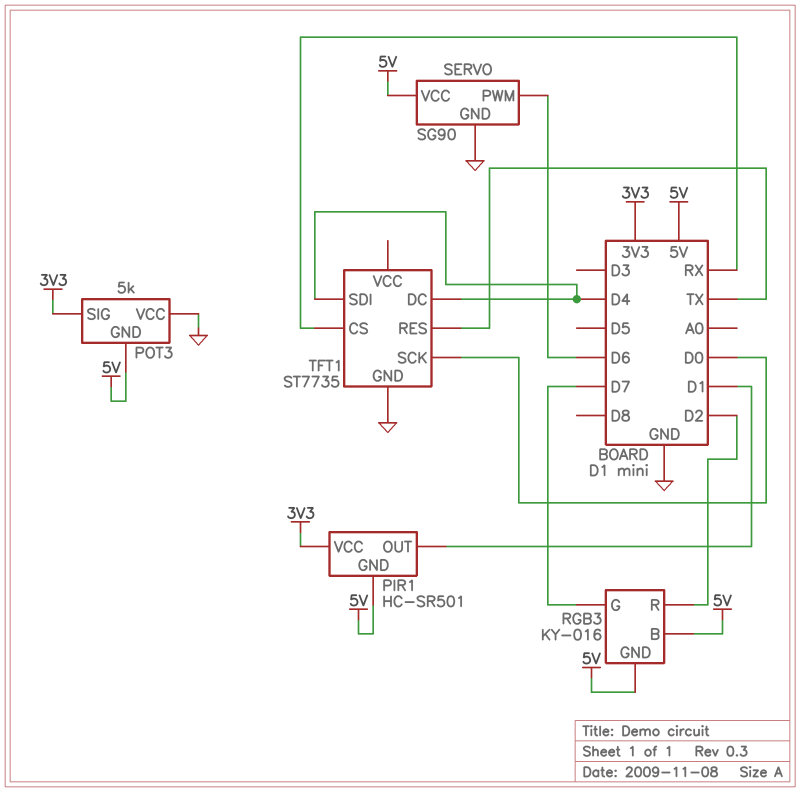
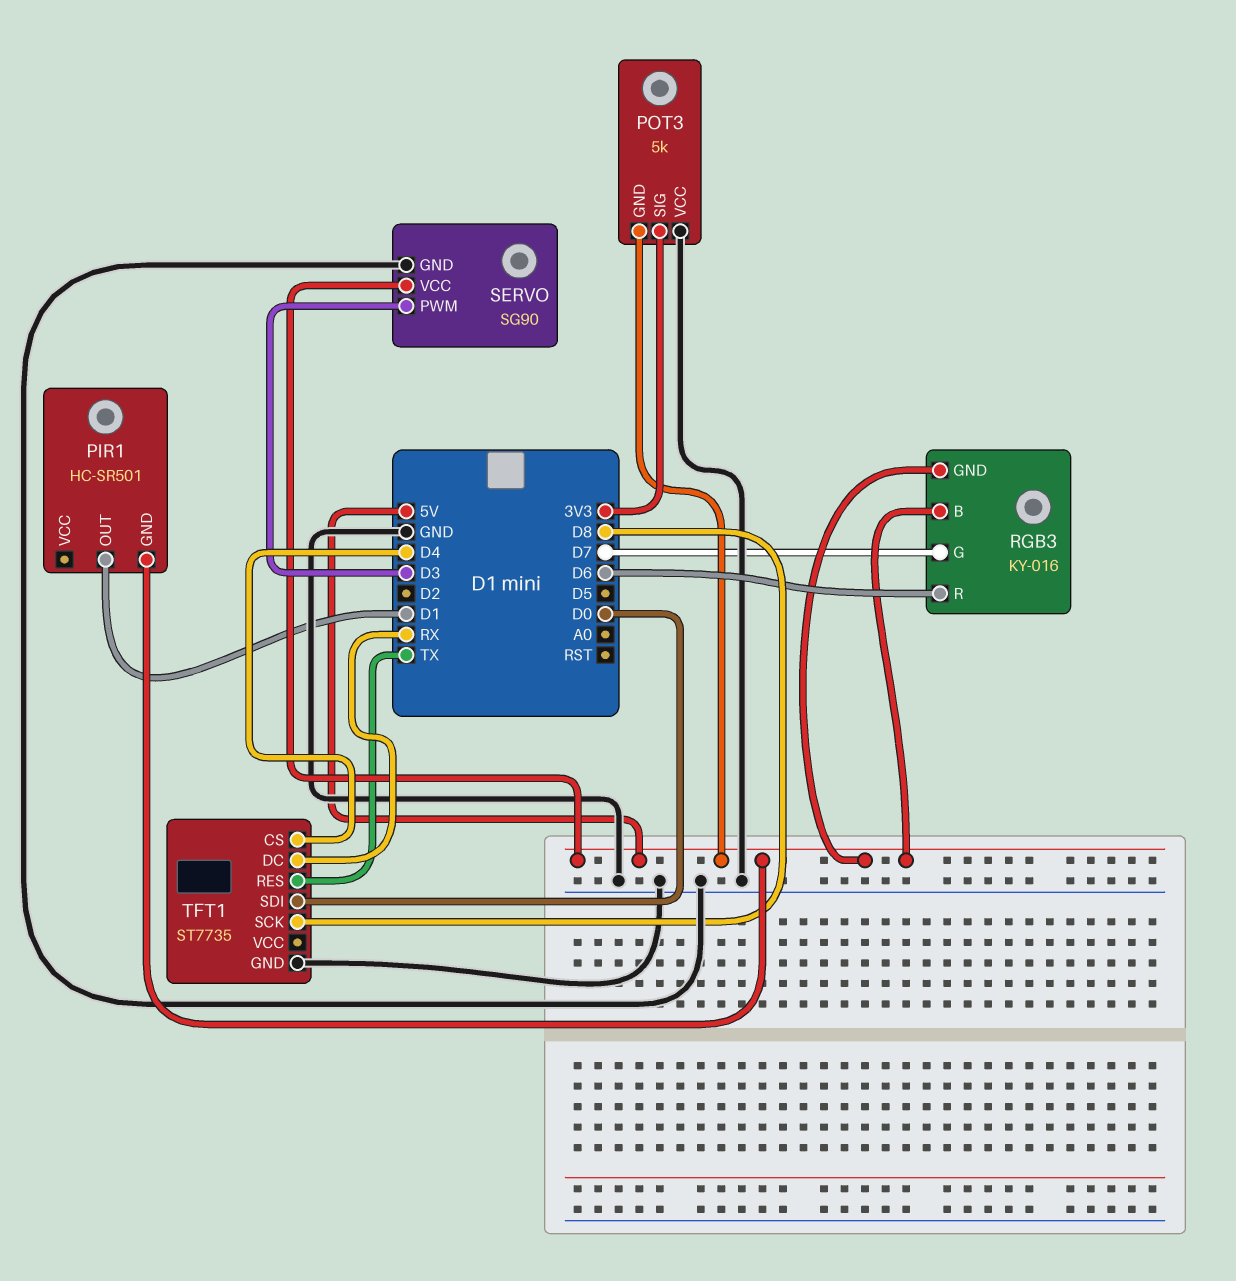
PIR1 pin VCC: 3V3 -> none
RGB3 pin R: D2 -> D6
SERVO pin PWM: D6 -> D3
TFT1 pin CS: RX -> D4
TFT1 pin DC: D4 -> RX
TFT1 pin SCK: D0 -> D8
TFT1 pin SDI: D4 -> D0

